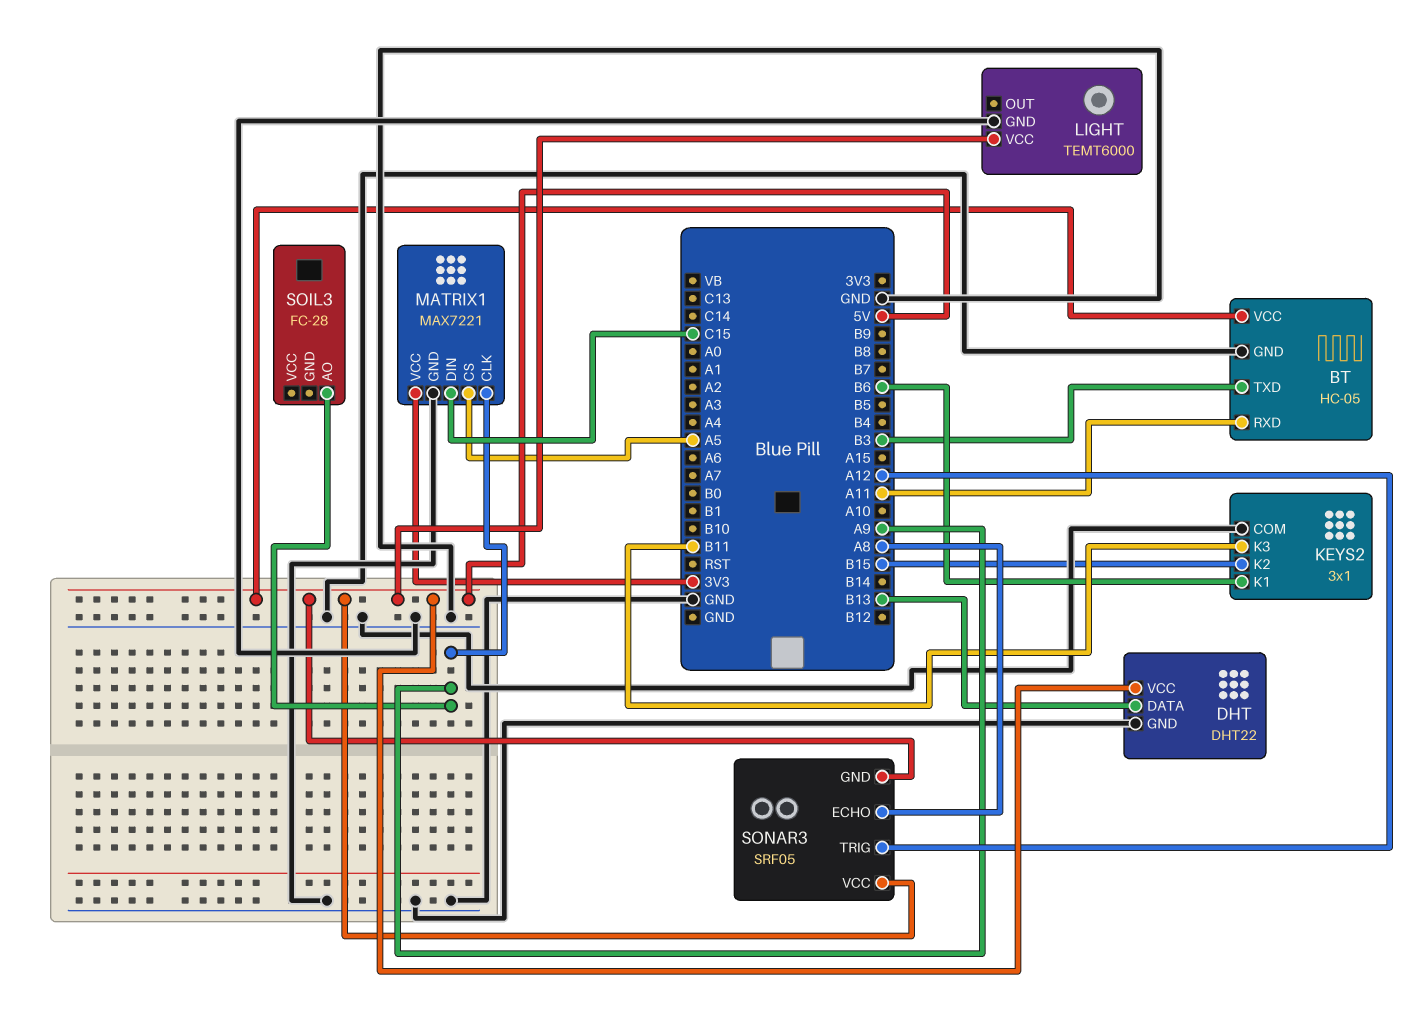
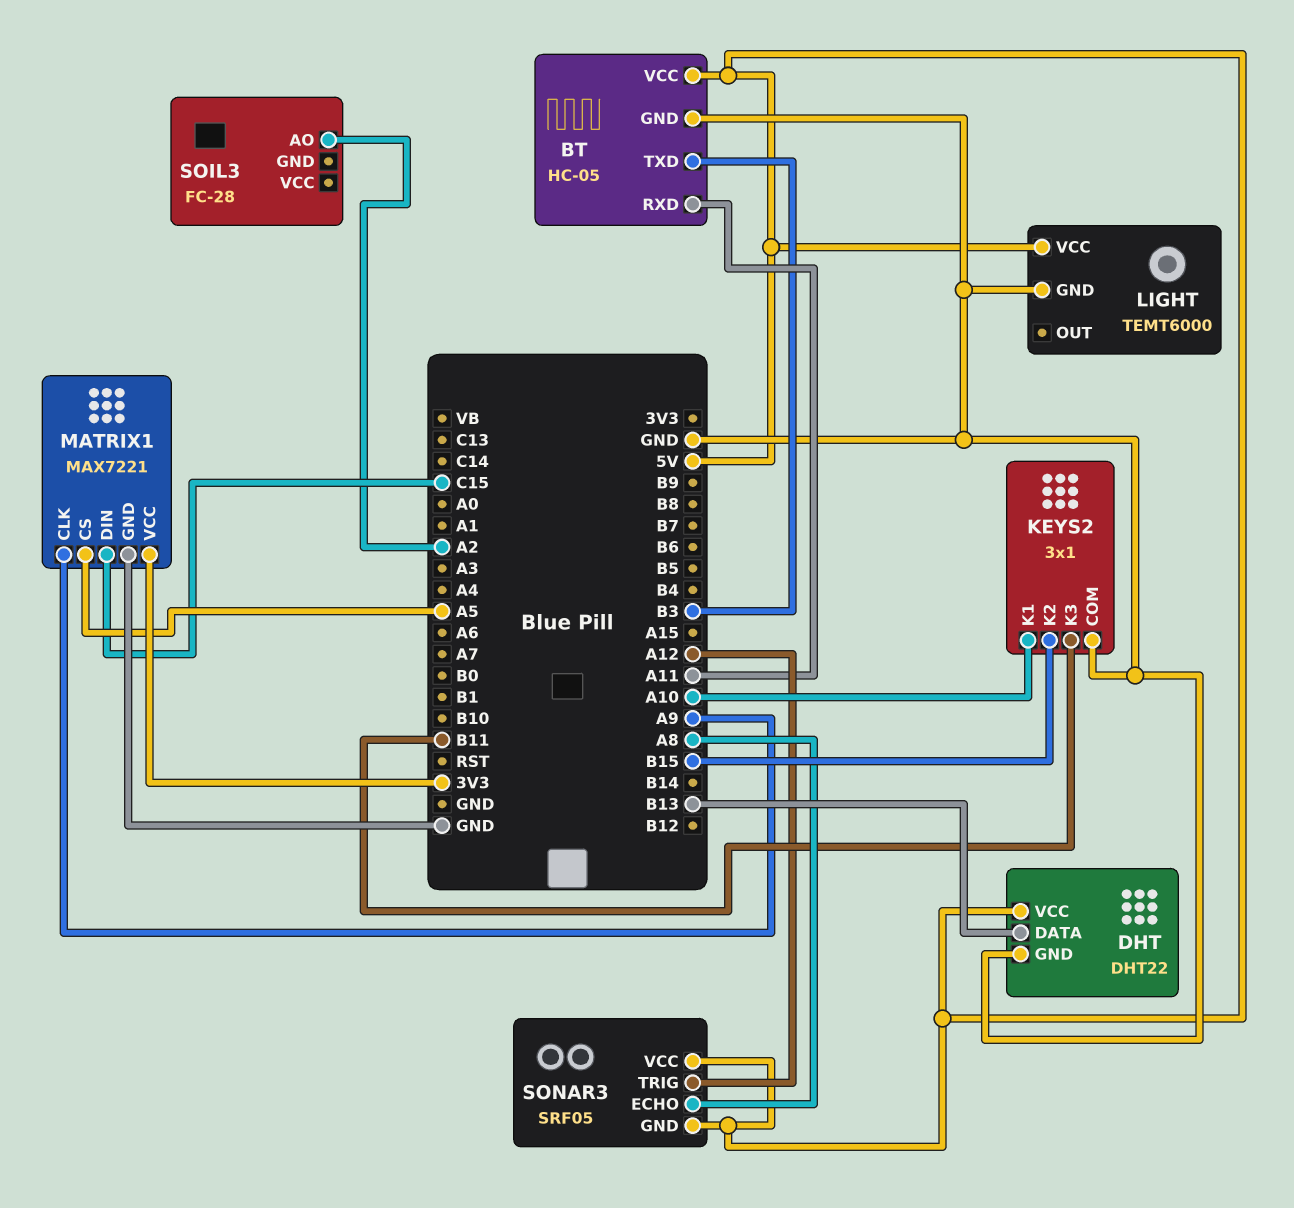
KEYS2 pin K1: B6 -> A10
SOIL3 pin AO: A9 -> A2

